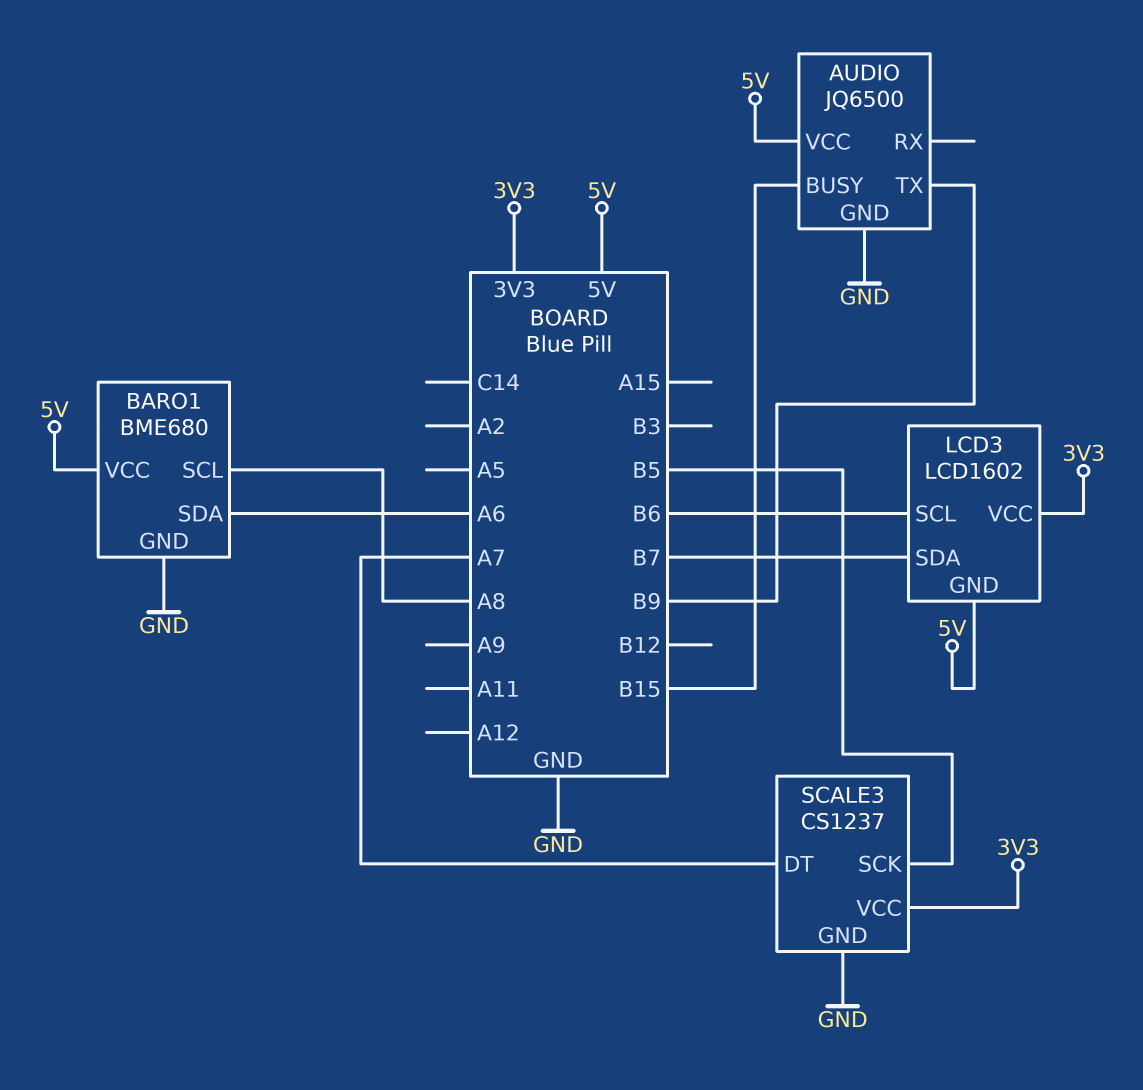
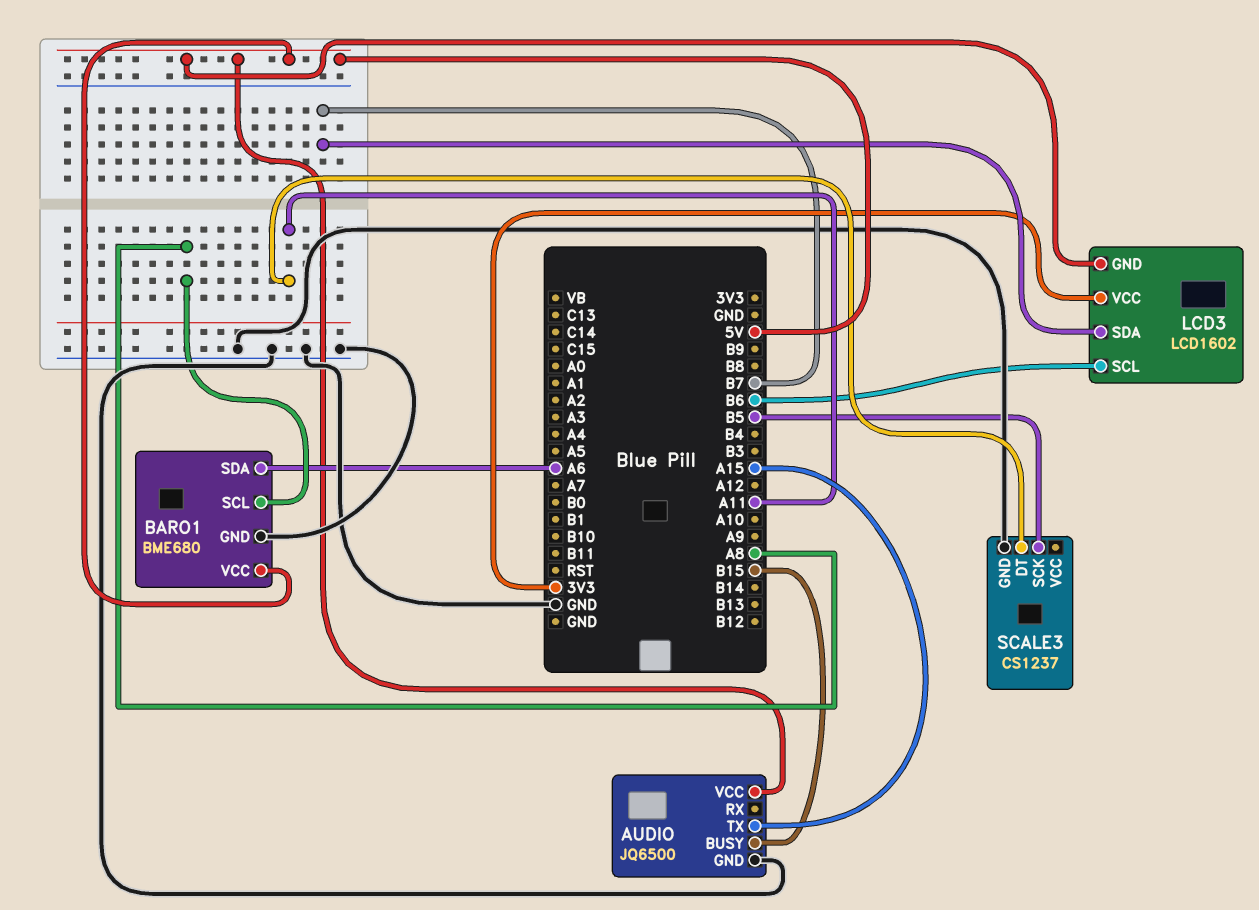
AUDIO pin TX: B9 -> A15
SCALE3 pin DT: A7 -> A11
SCALE3 pin VCC: 3V3 -> none

